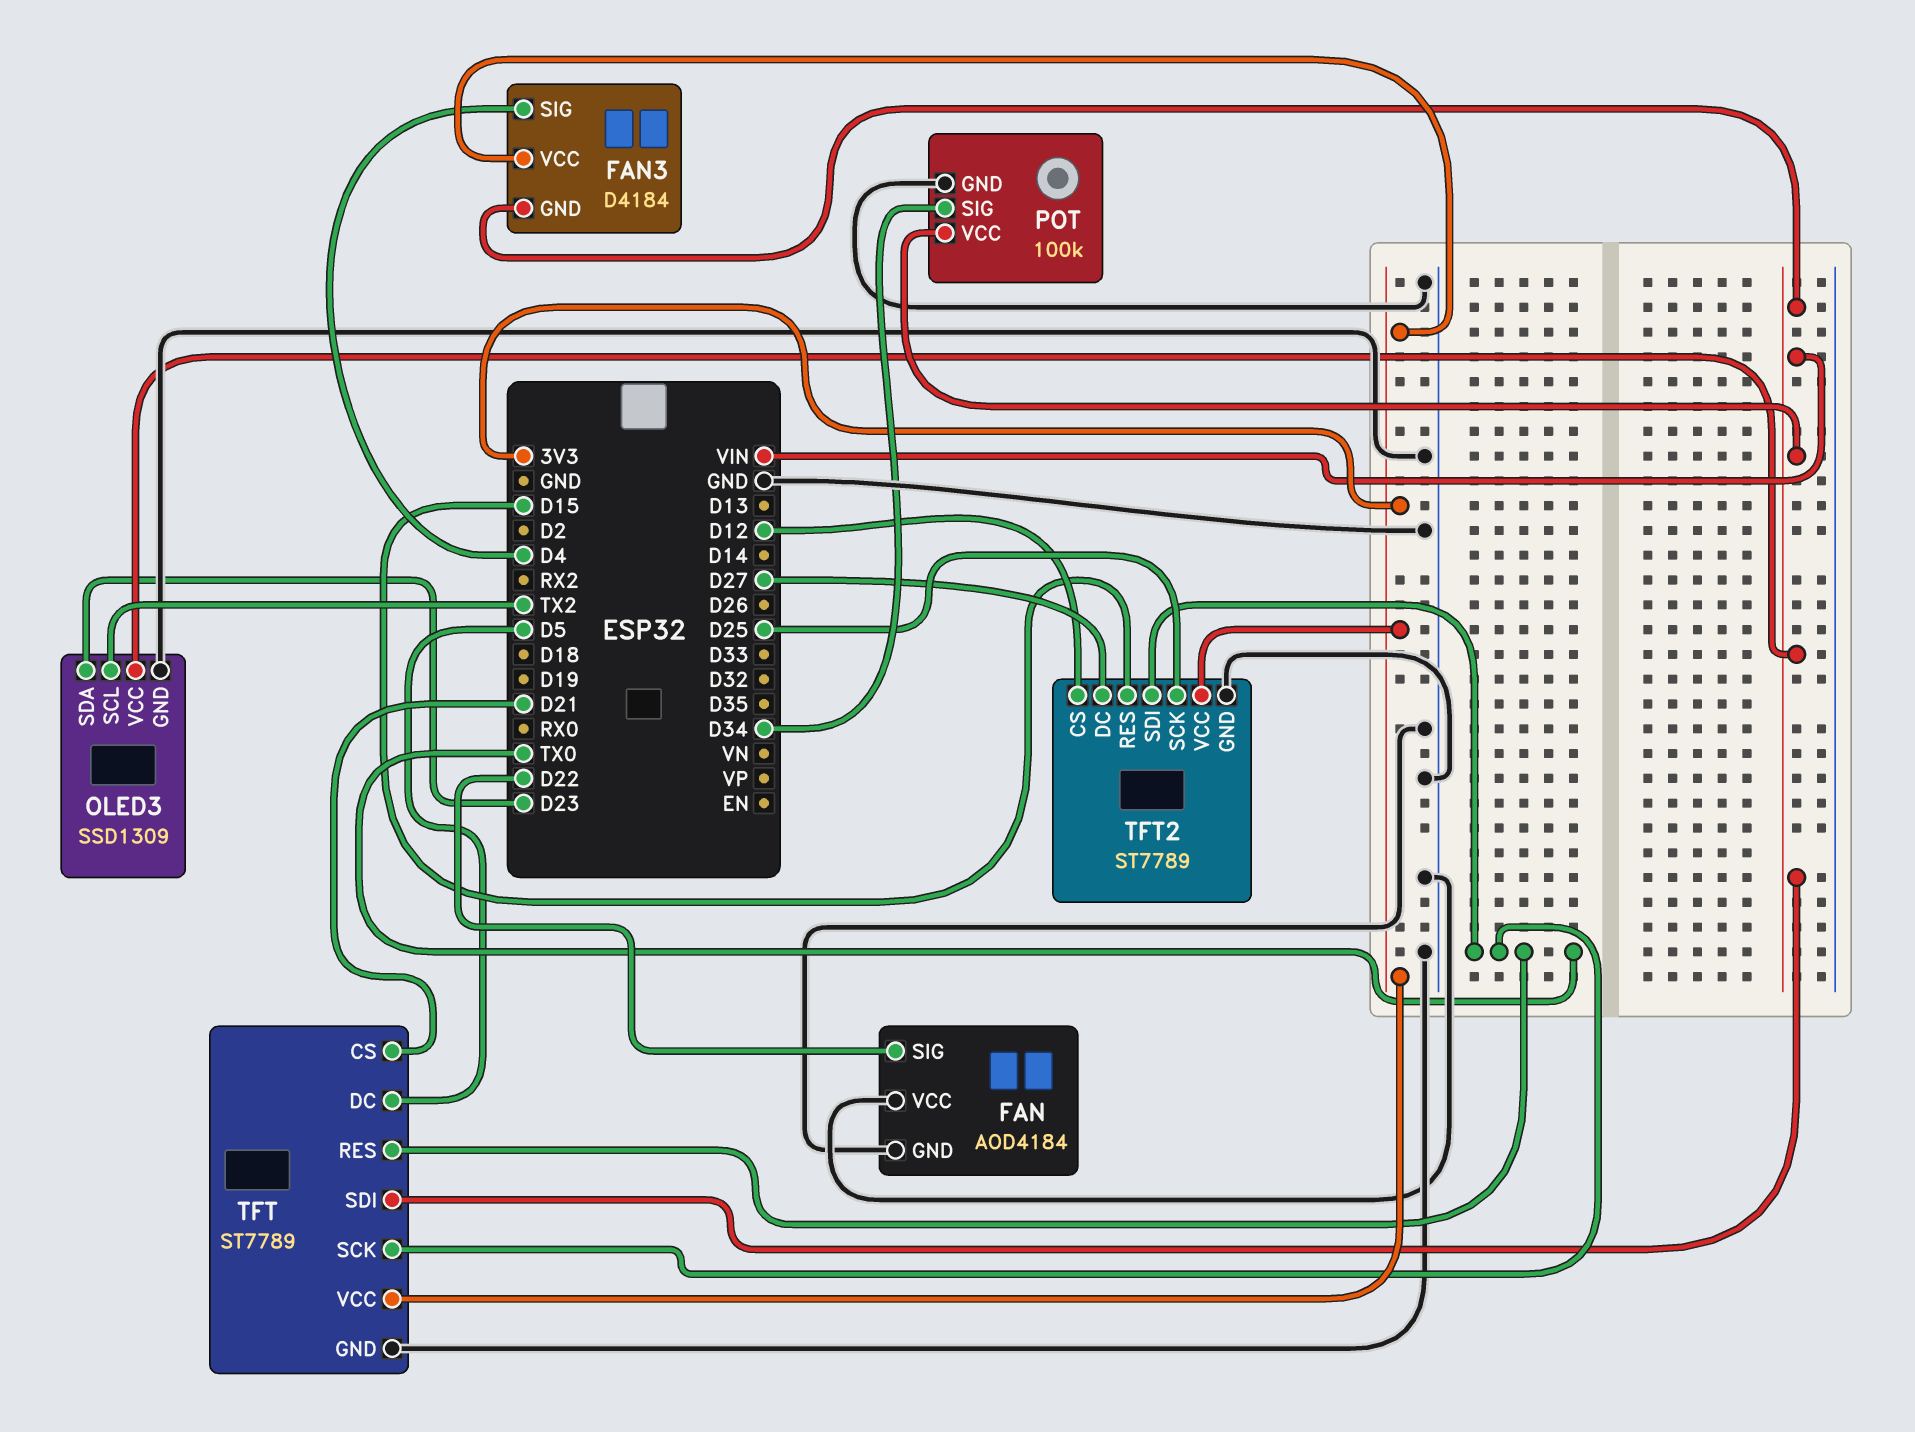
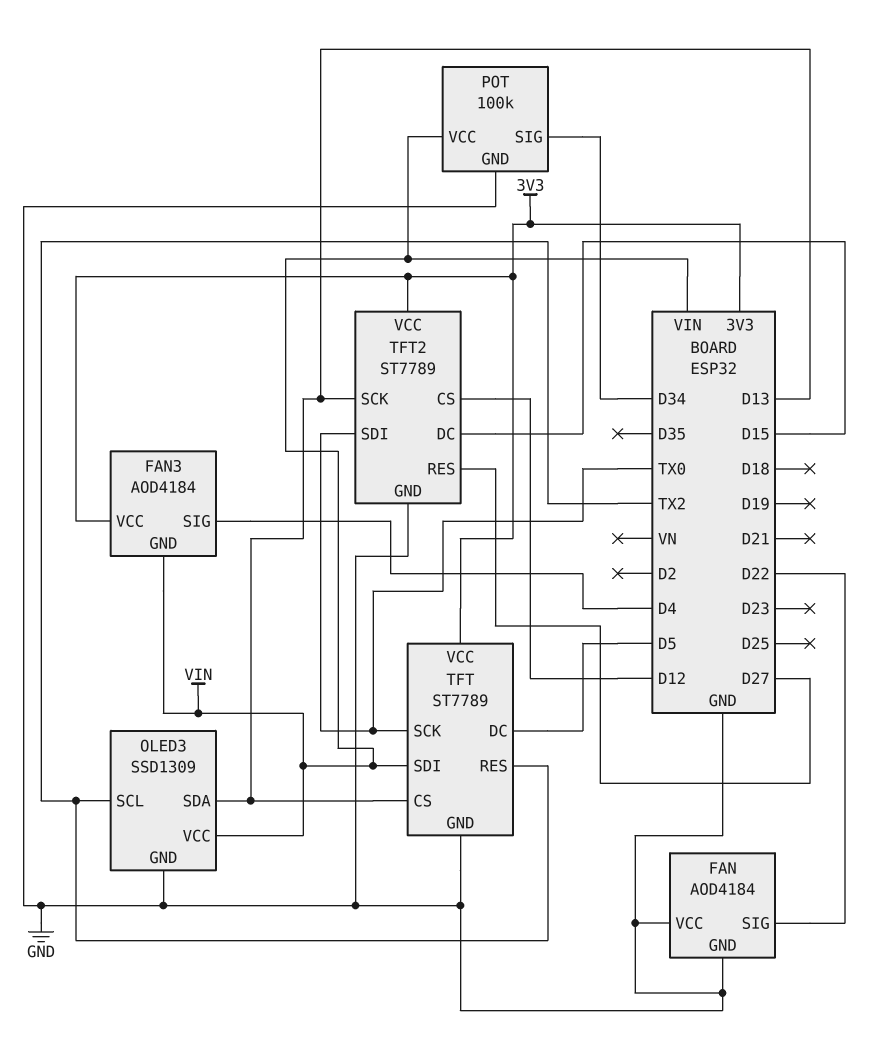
FAN3: D4184 -> AOD4184
OLED3 pin SDA: D23 -> D13
TFT pin CS: D21 -> D13
TFT pin RES: TX0 -> TX2
TFT2 pin DC: D27 -> D15
TFT2 pin RES: D15 -> D27
TFT2 pin SCK: D25 -> D13

